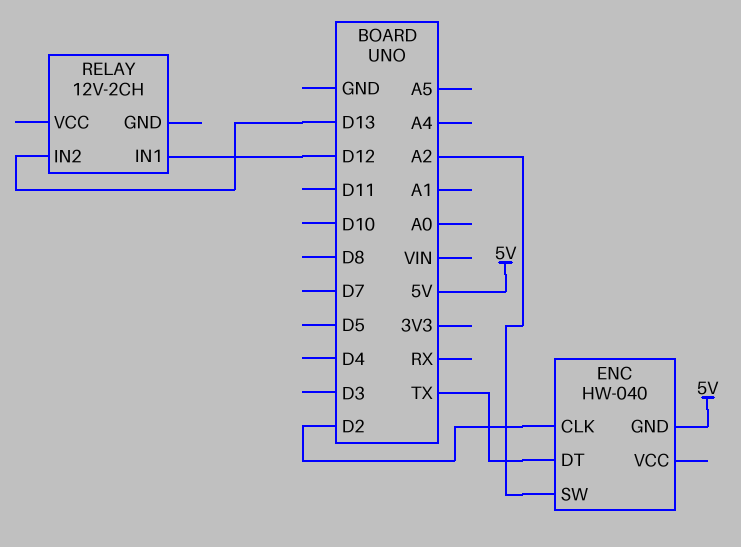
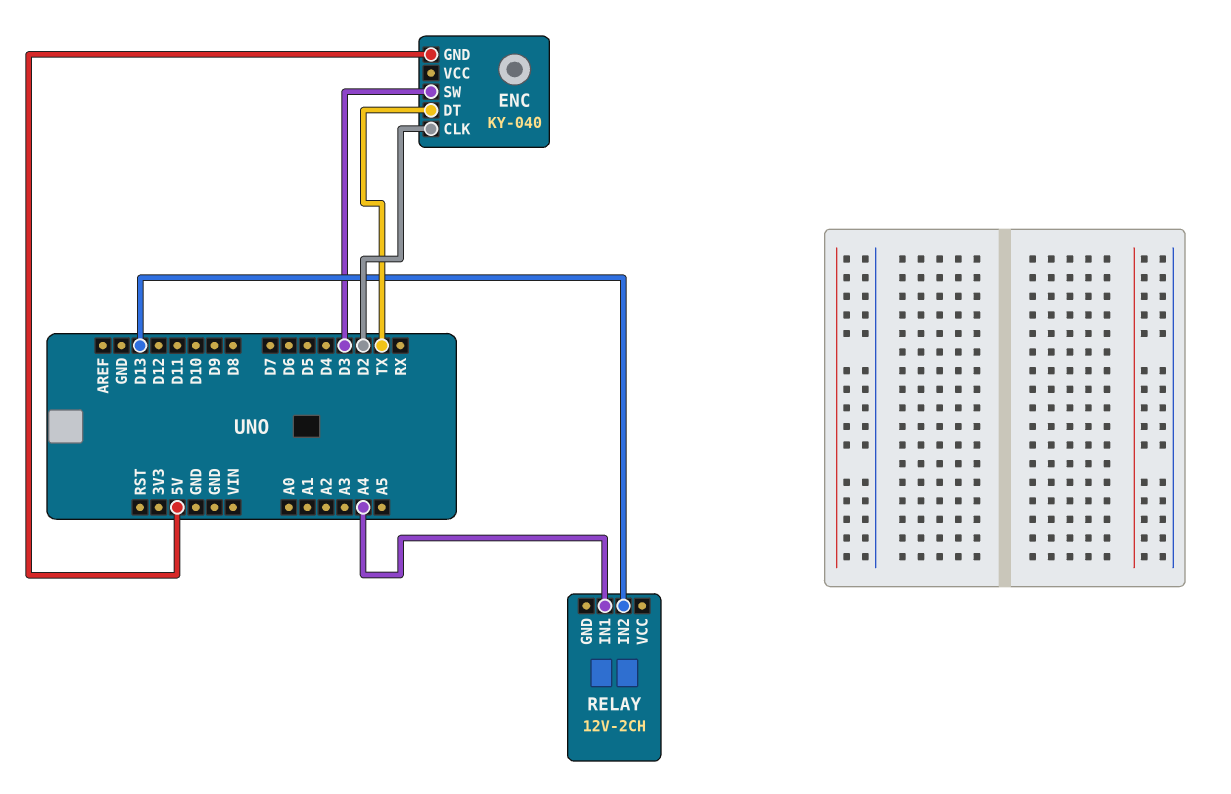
ENC: HW-040 -> KY-040
ENC pin SW: A2 -> D3
RELAY pin IN1: D12 -> A4

